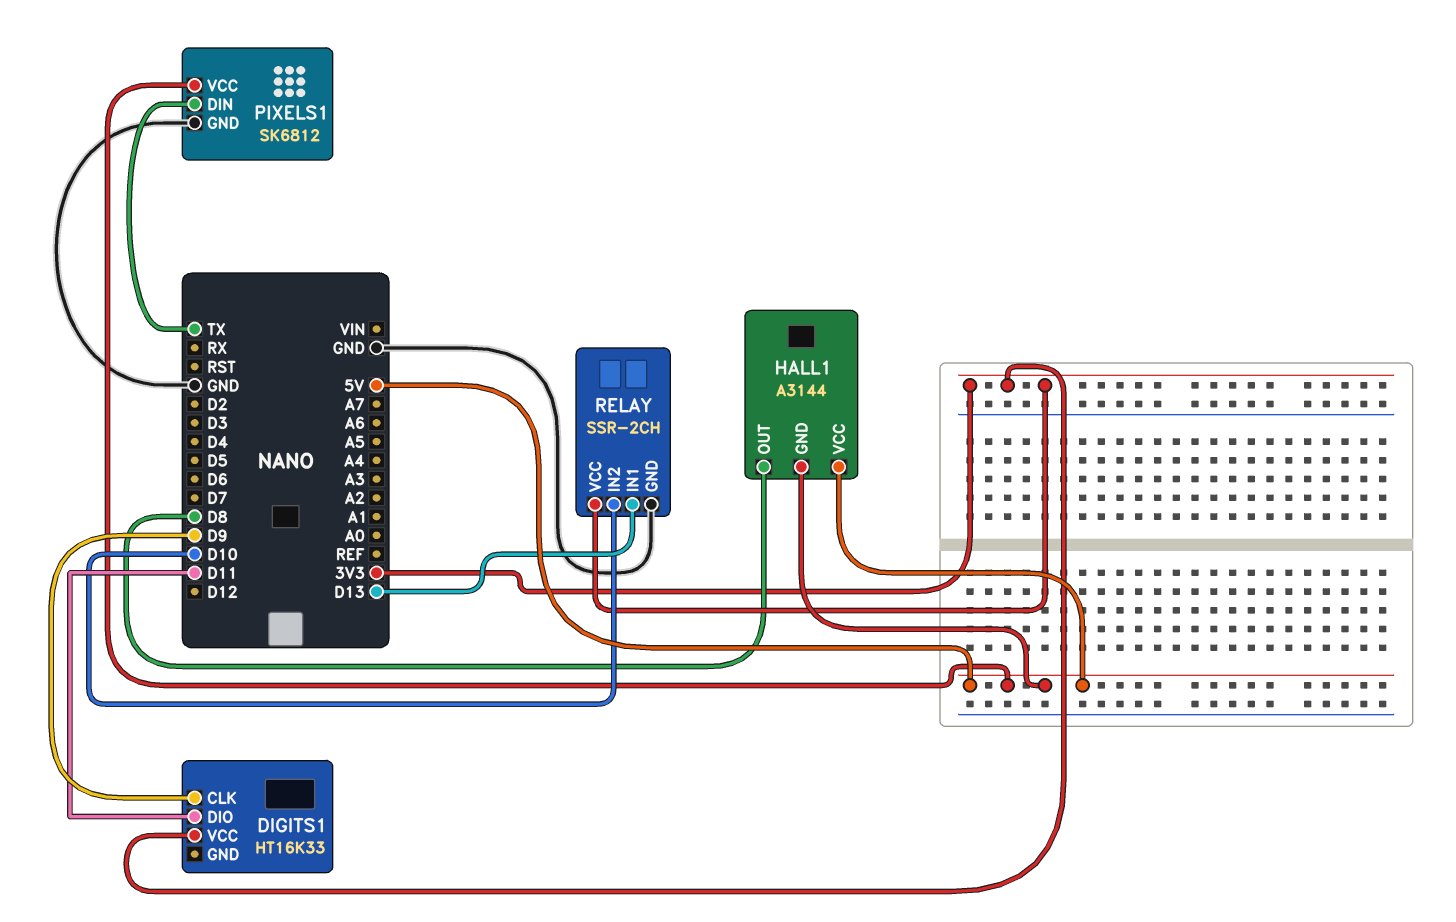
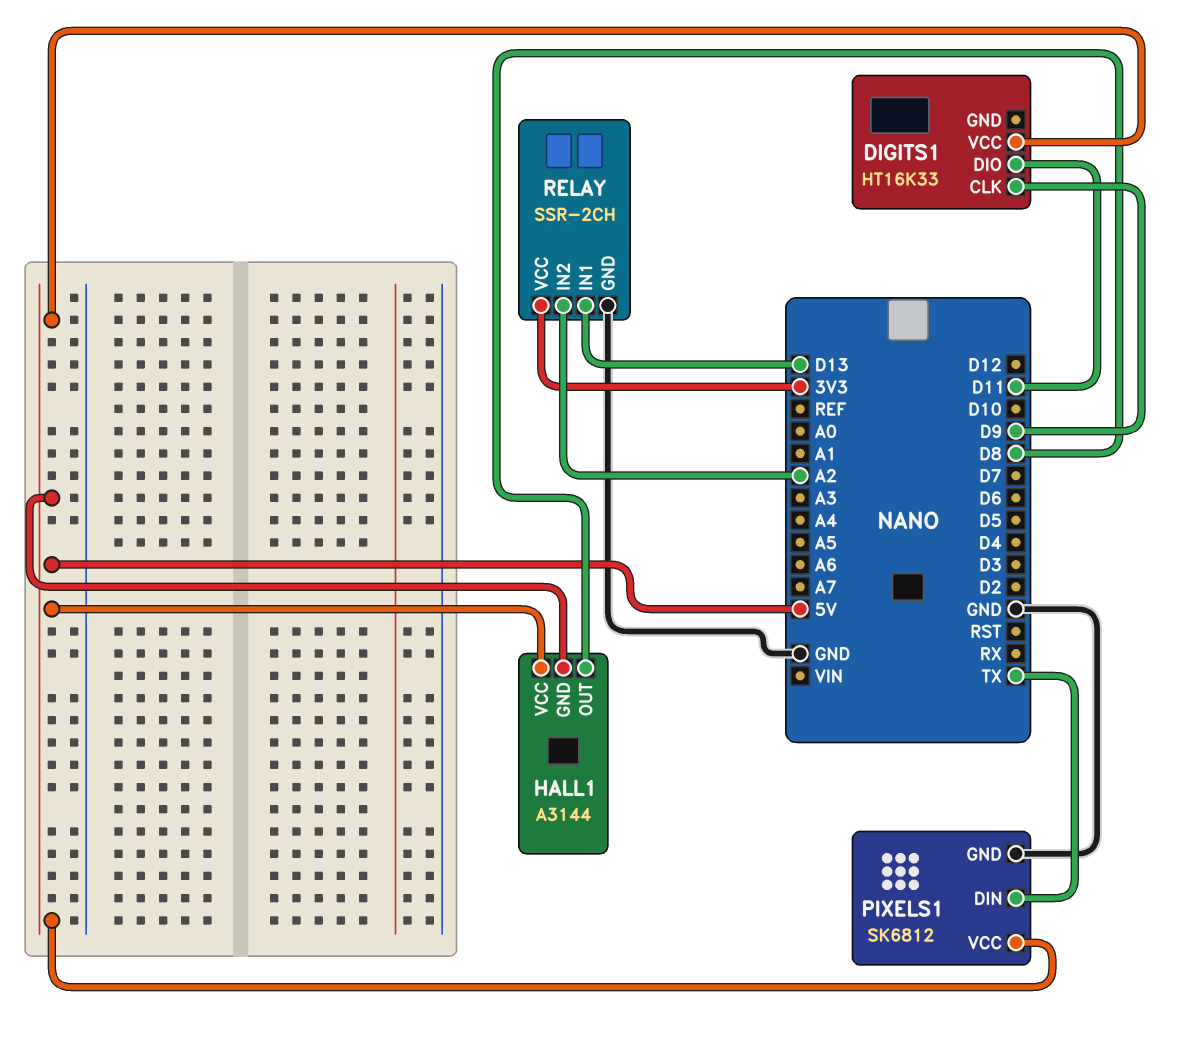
DIGITS1 pin VCC: 3V3 -> 5V
RELAY pin IN2: D10 -> A2

